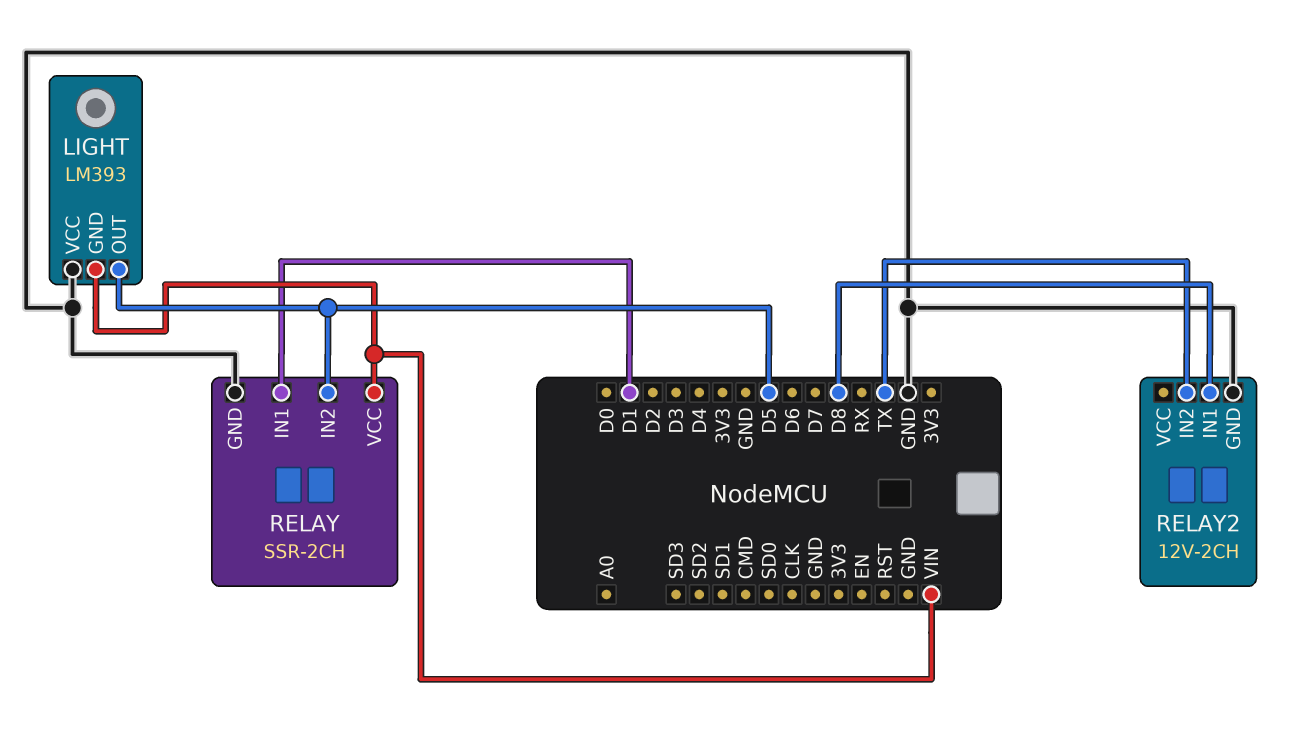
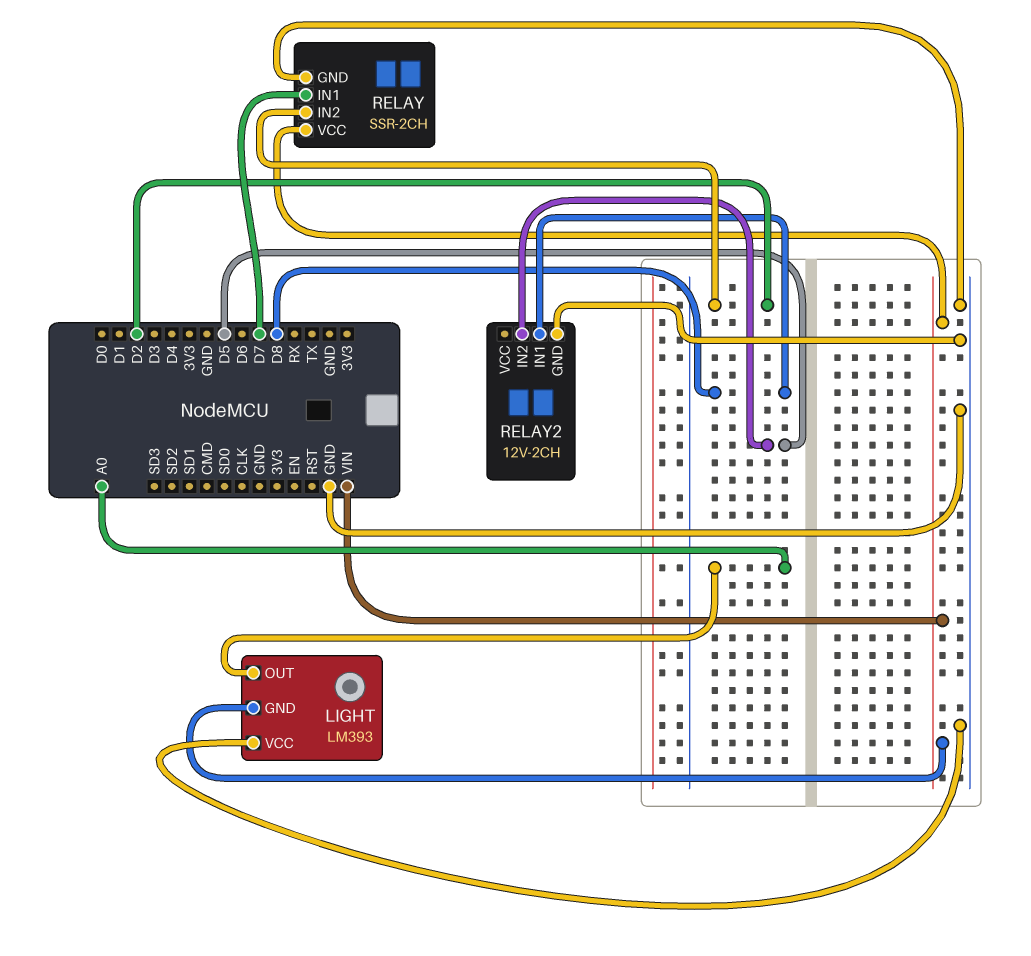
LIGHT pin OUT: D5 -> A0
RELAY pin IN1: D1 -> D7
RELAY pin IN2: D5 -> D2
RELAY2 pin IN2: TX -> D5

